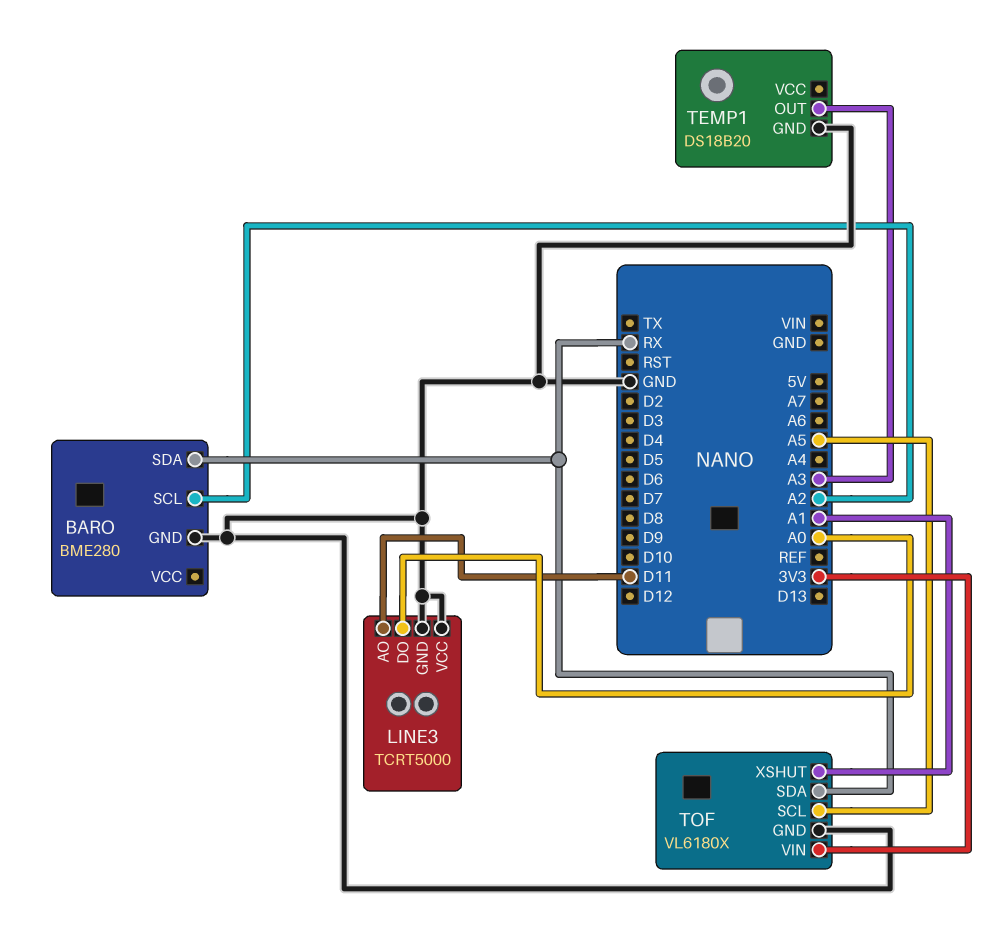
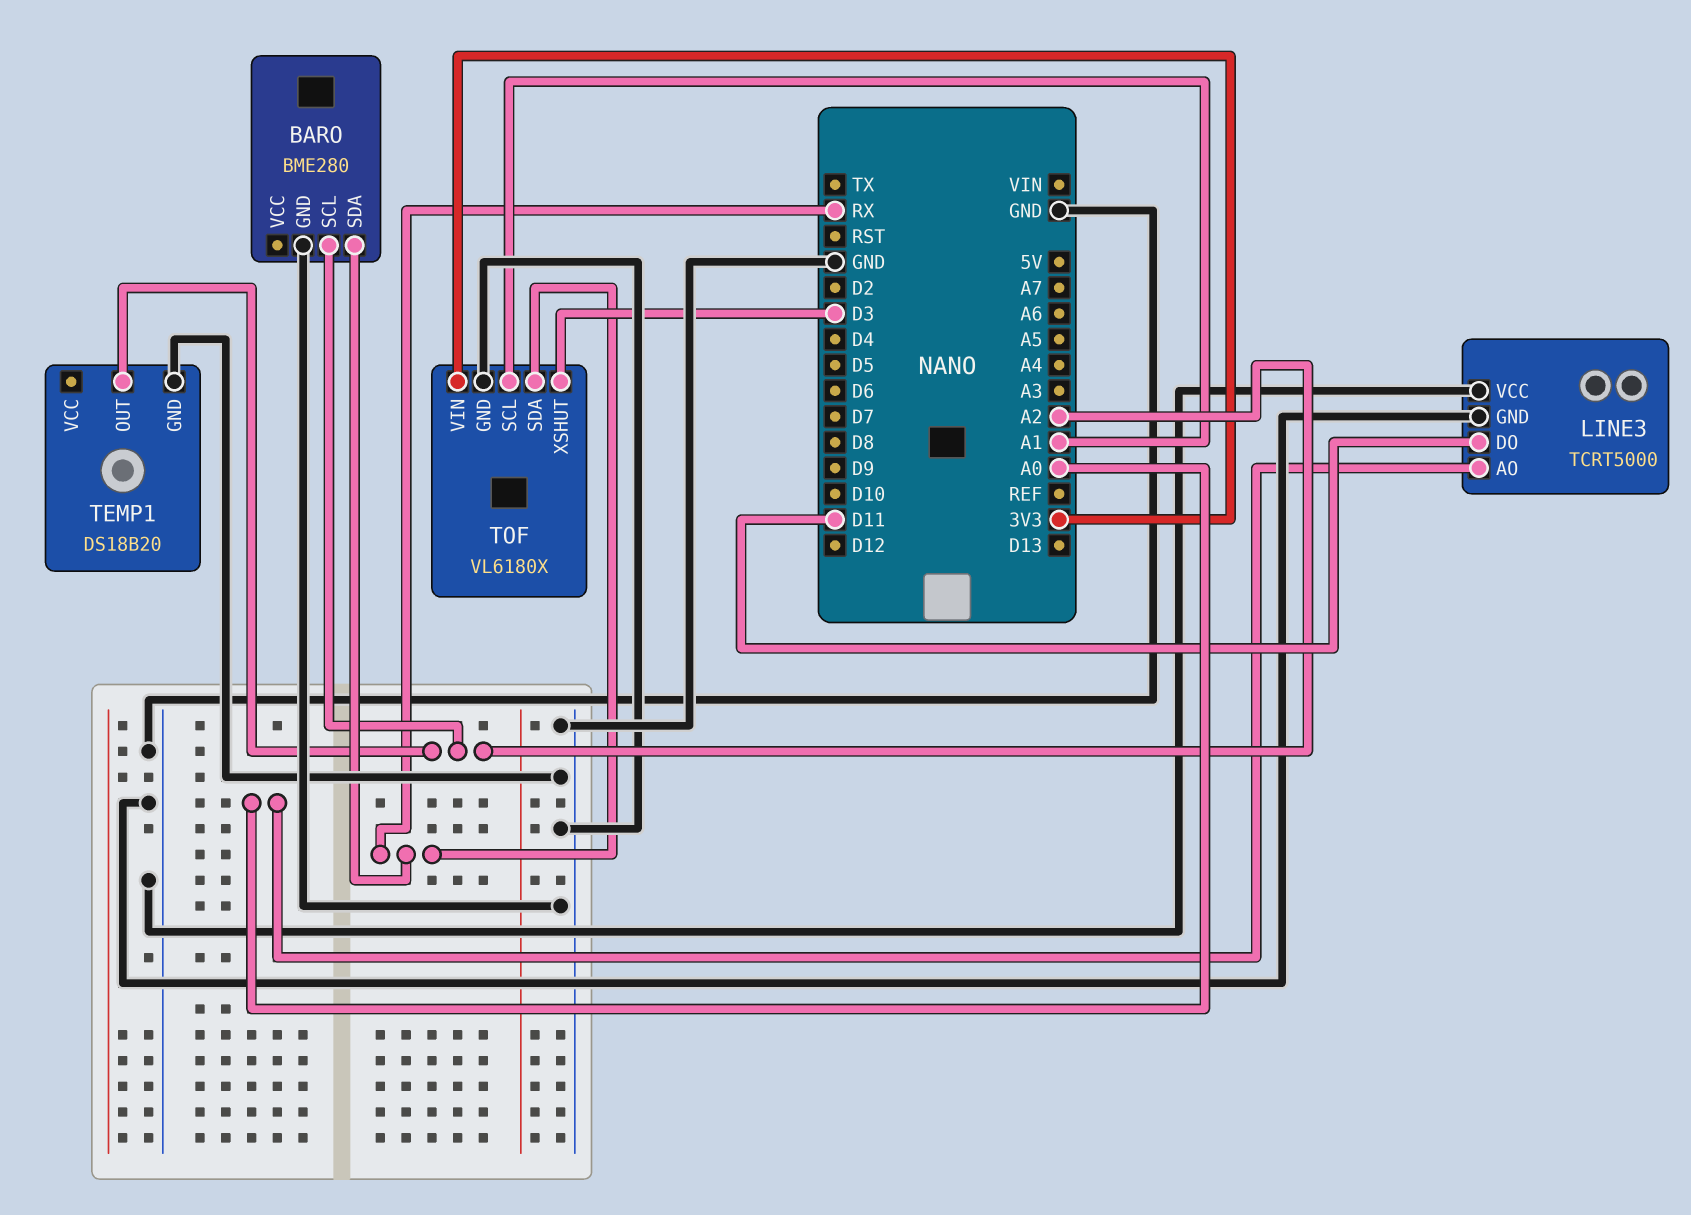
LINE3 pin AO: D11 -> A0
LINE3 pin DO: A0 -> D11
TEMP1 pin OUT: A3 -> A2
TOF pin SCL: A5 -> A1
TOF pin XSHUT: A1 -> D3

